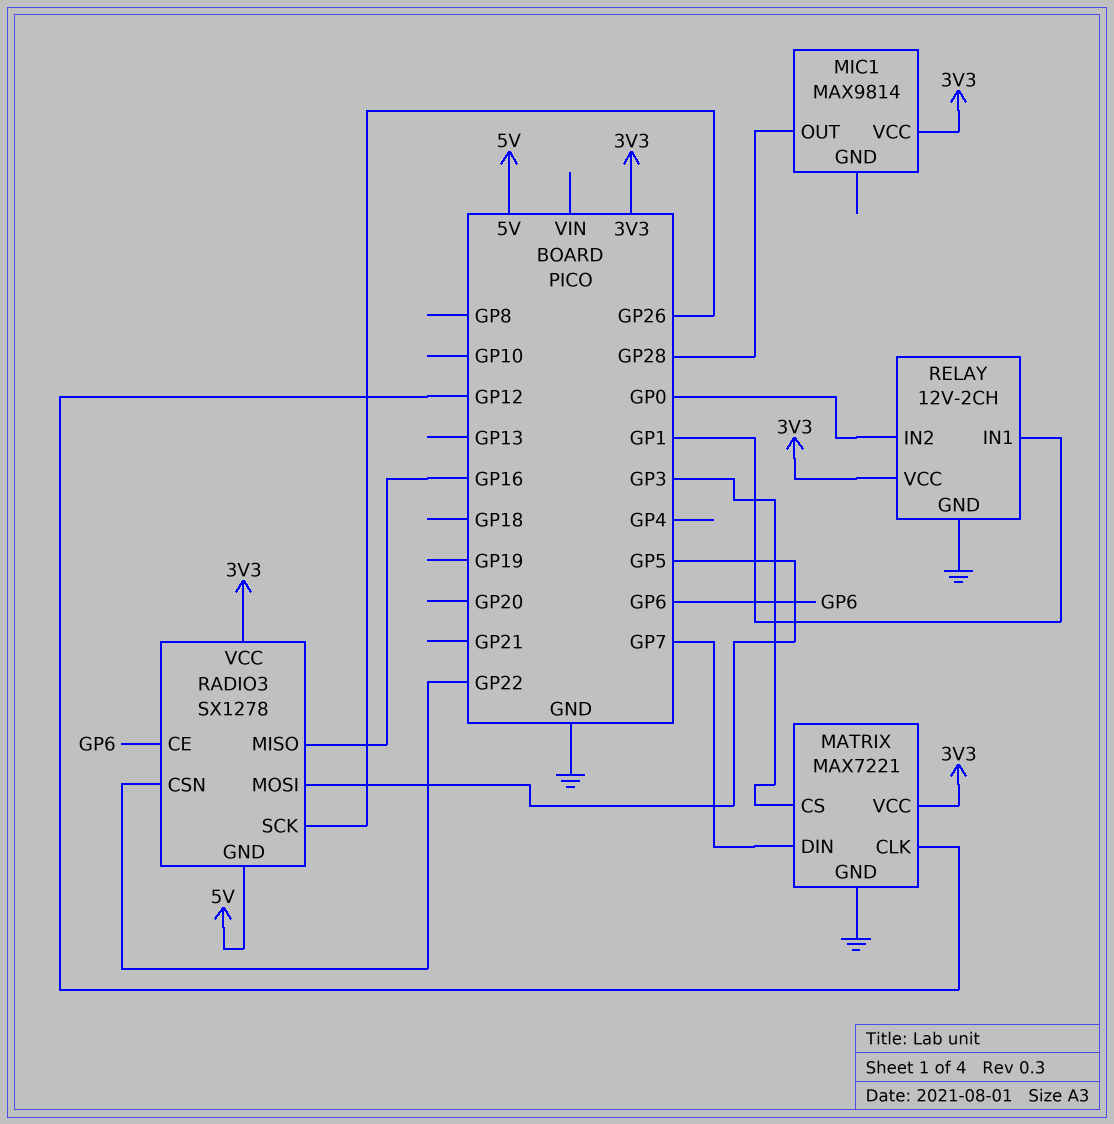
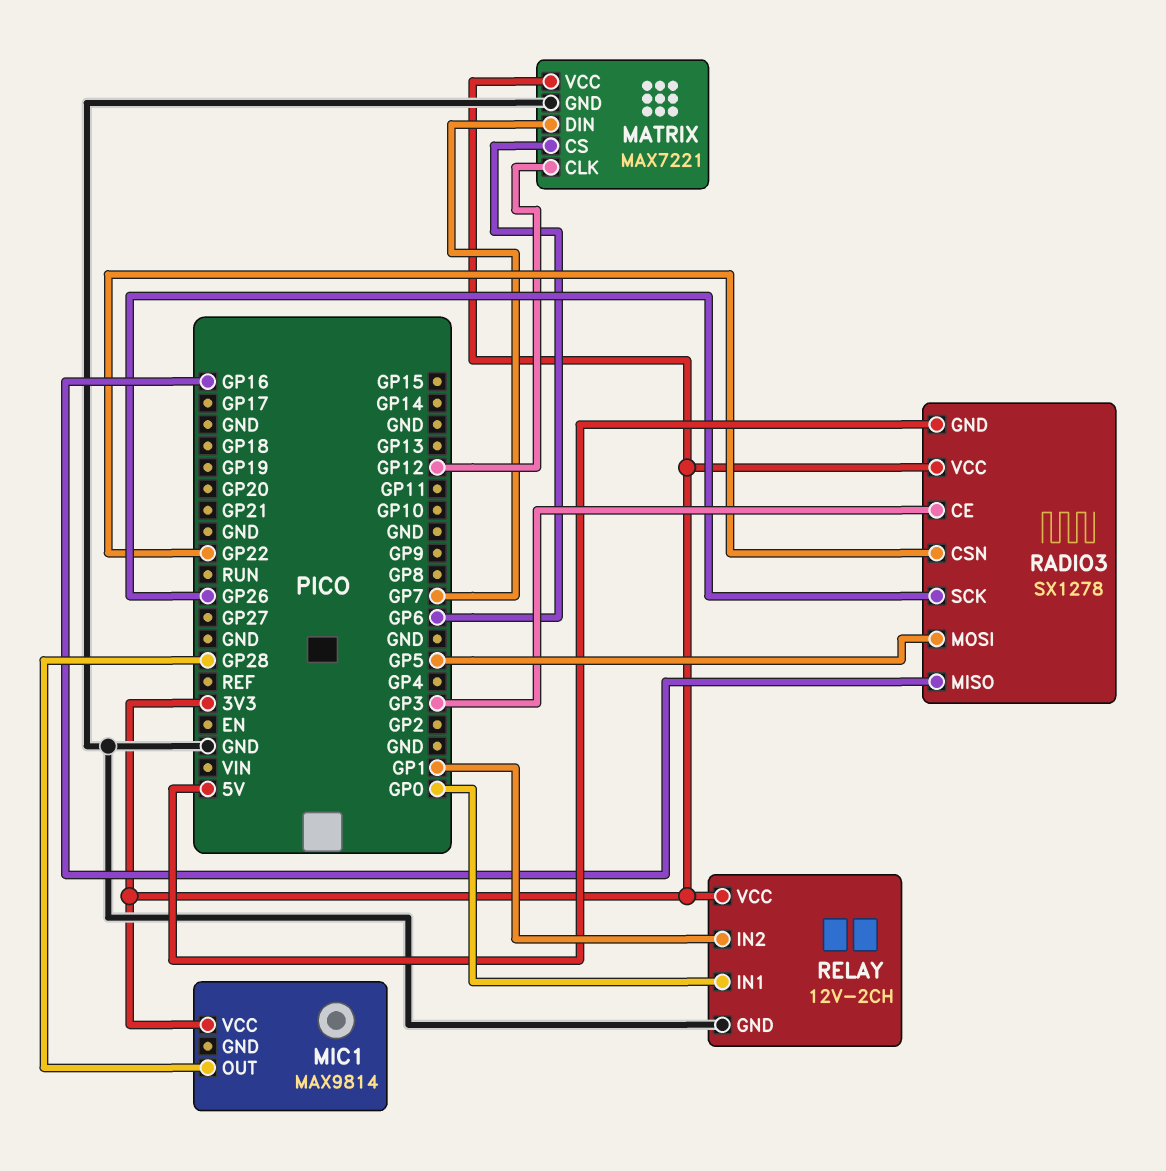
MATRIX pin CS: GP3 -> GP6
RADIO3 pin CE: GP6 -> GP3
RELAY pin IN1: GP1 -> GP0
RELAY pin IN2: GP0 -> GP1

